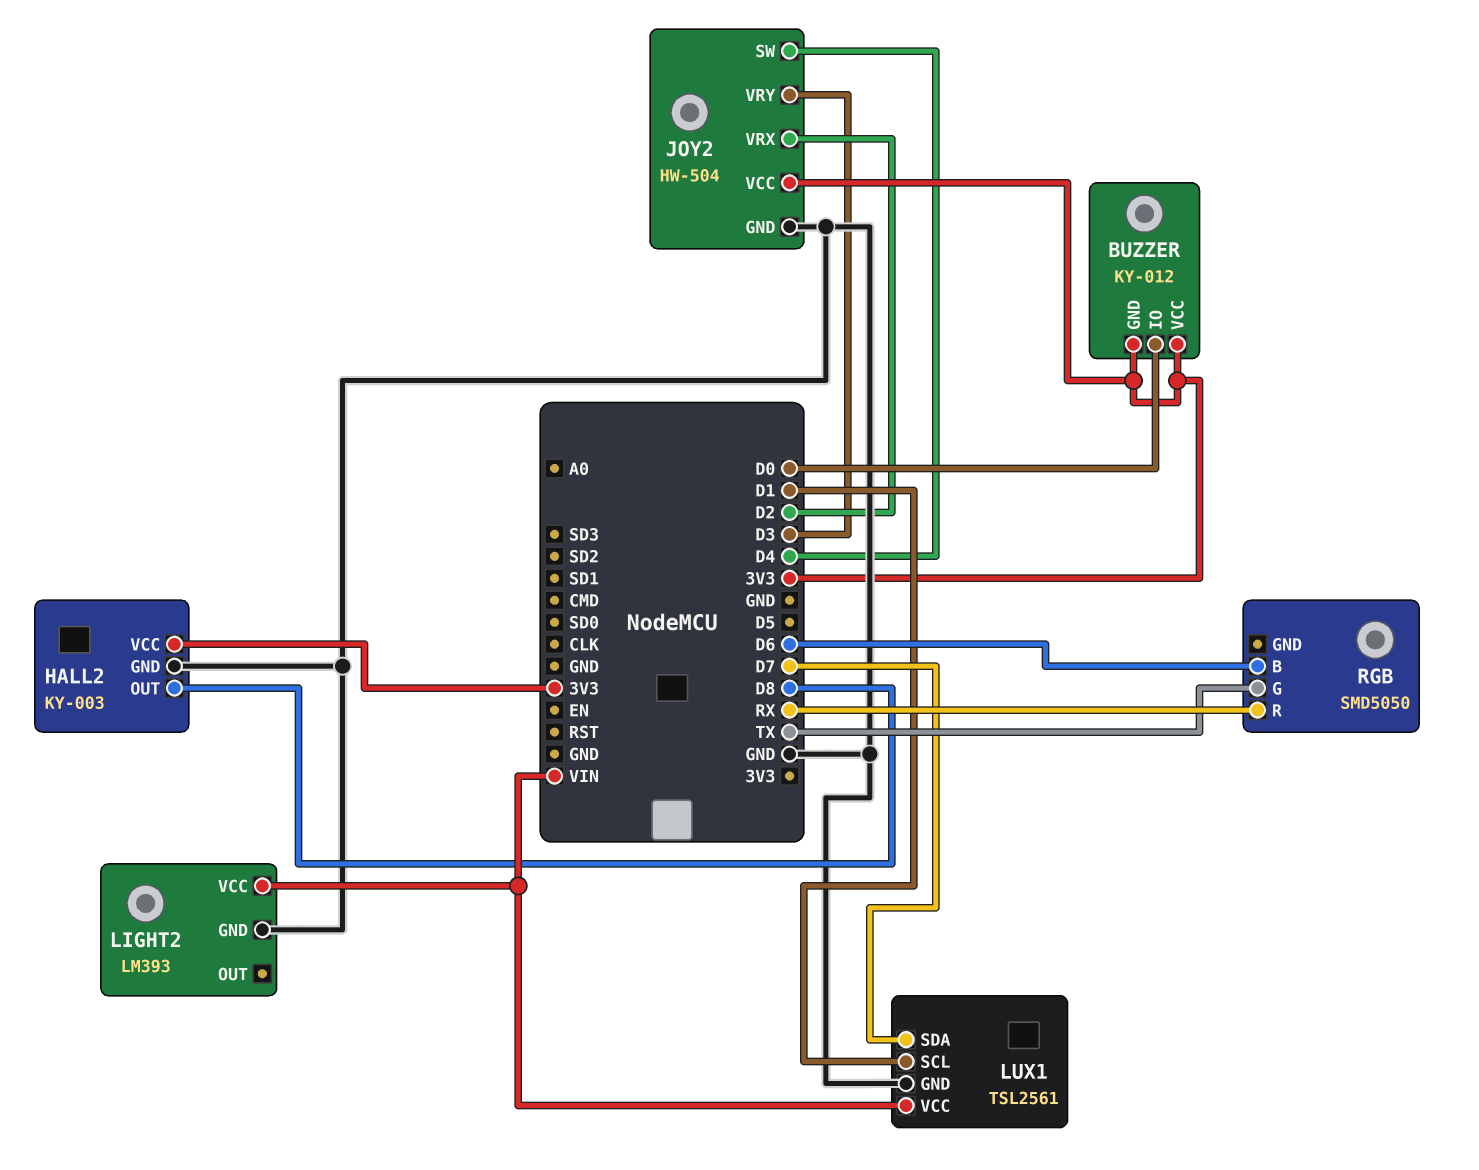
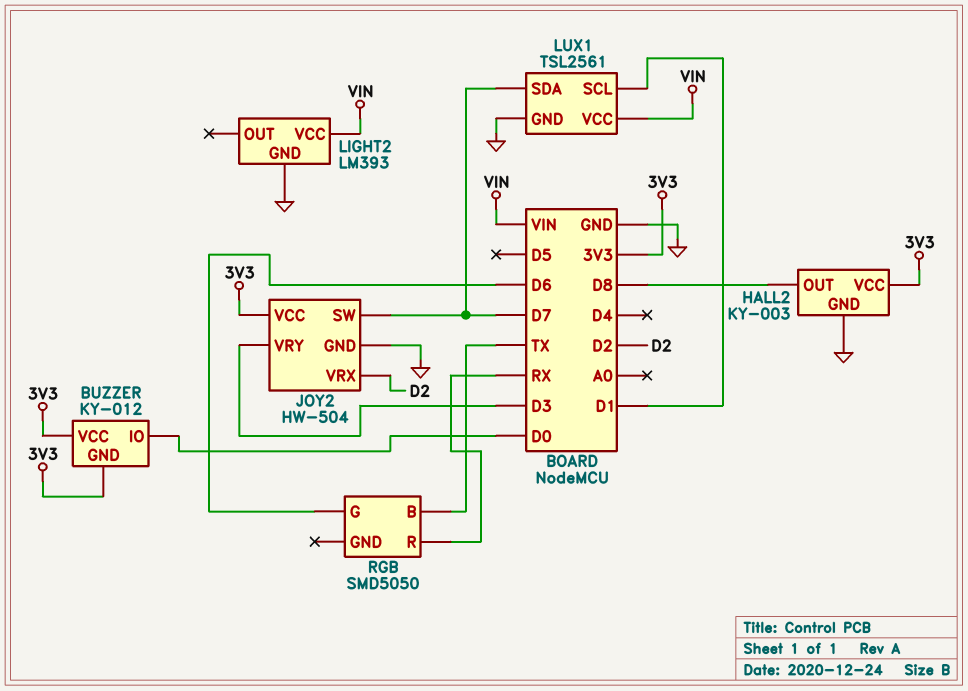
JOY2 pin SW: D4 -> D7
RGB pin B: D6 -> TX
RGB pin G: TX -> D6

